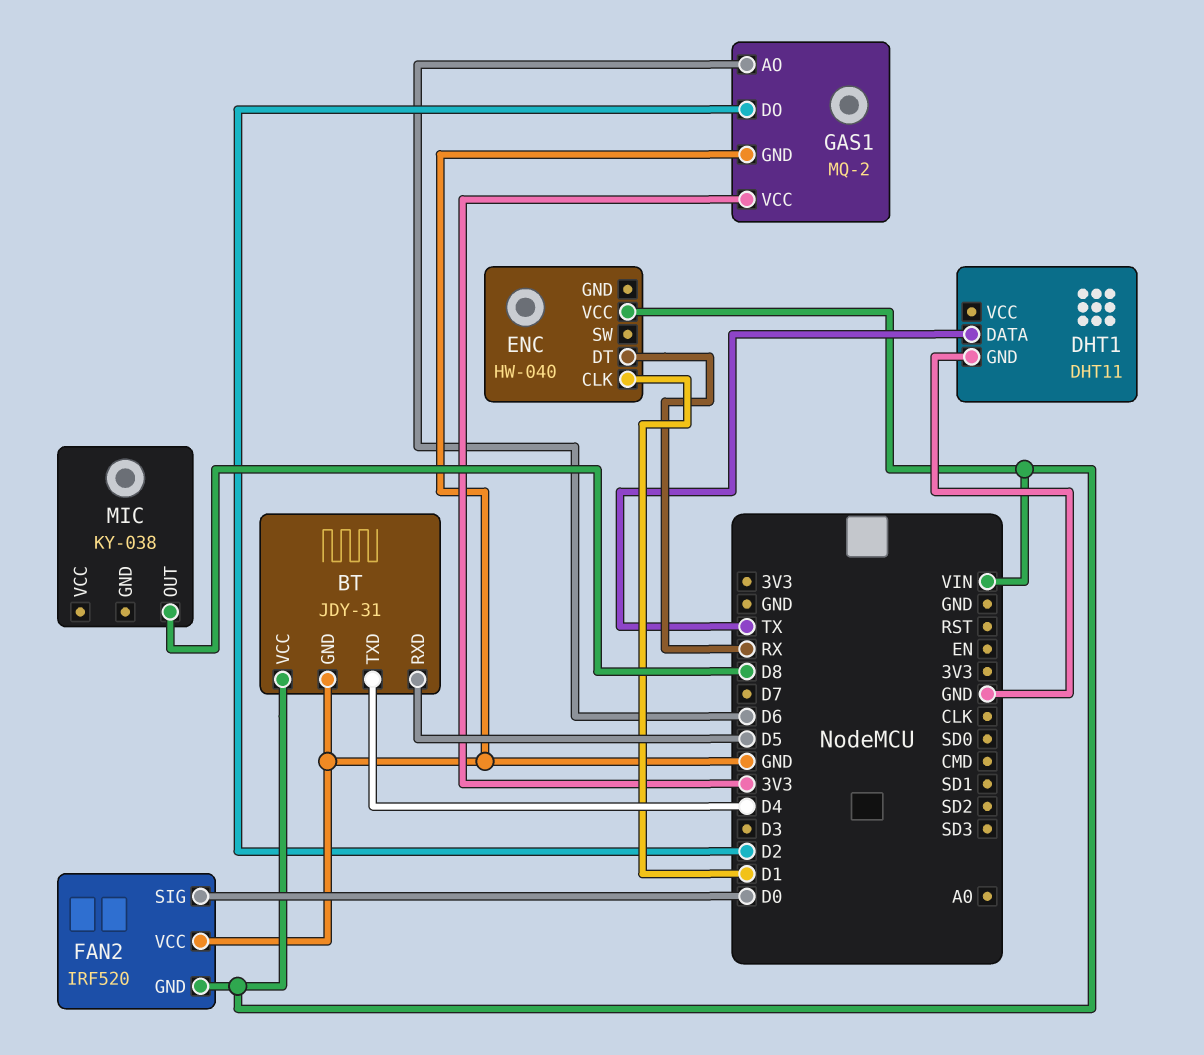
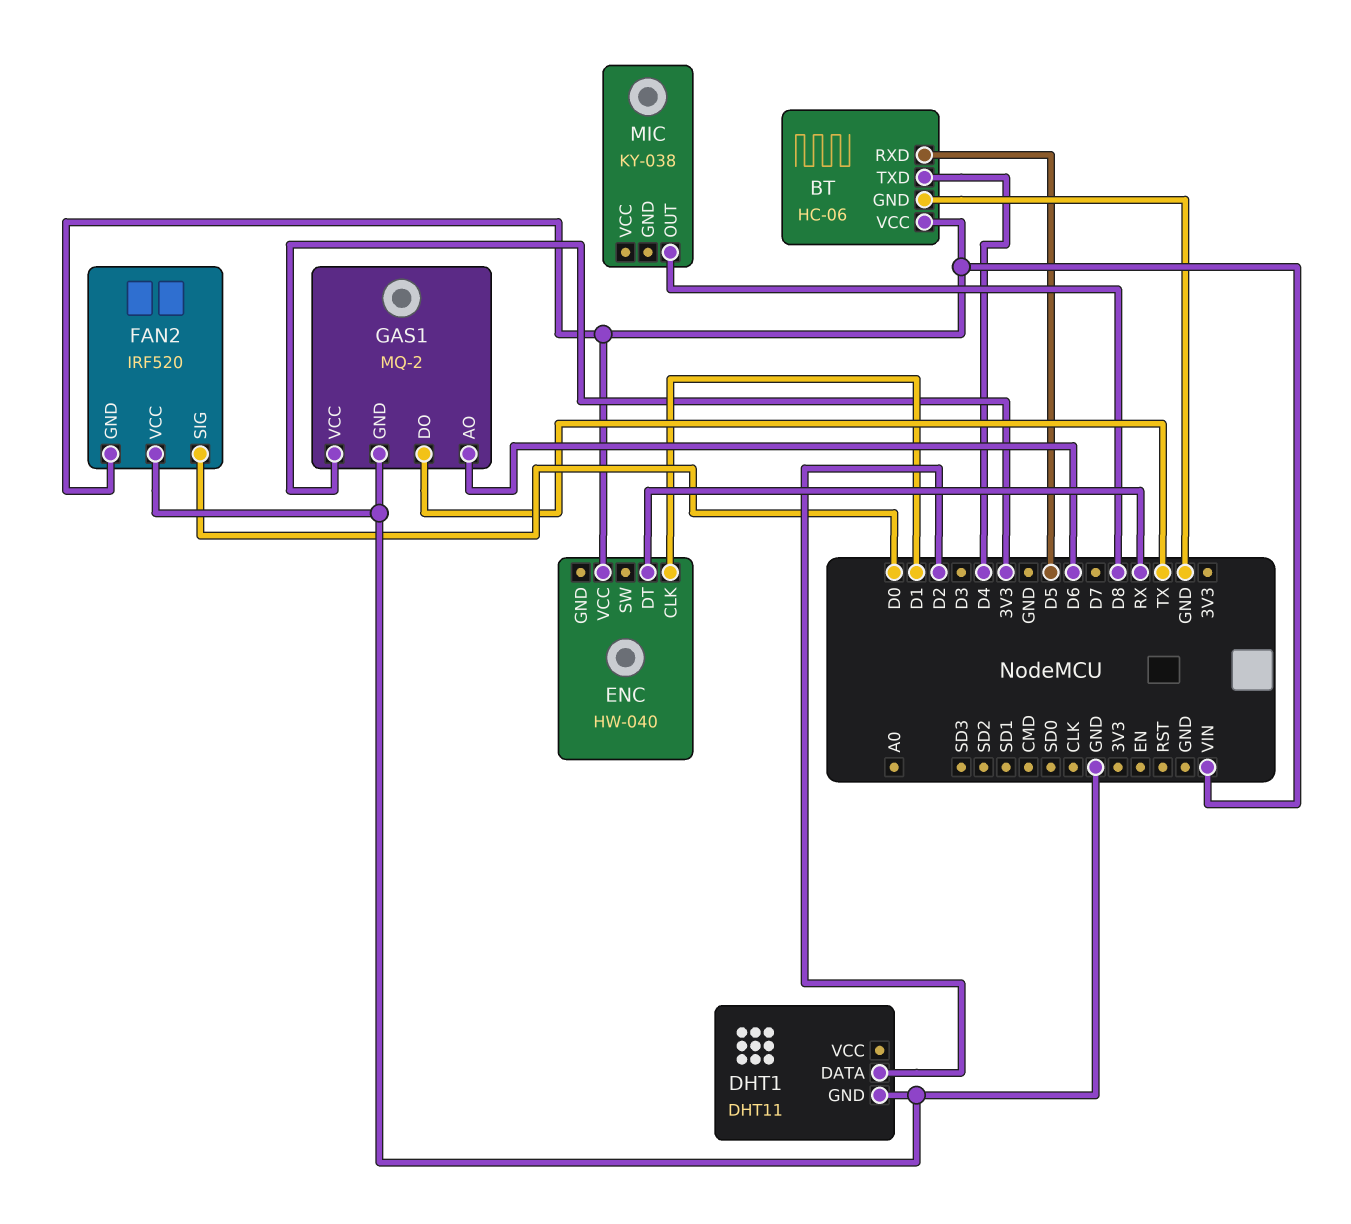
BT: JDY-31 -> HC-06
DHT1 pin DATA: TX -> D2
GAS1 pin DO: D2 -> TX

